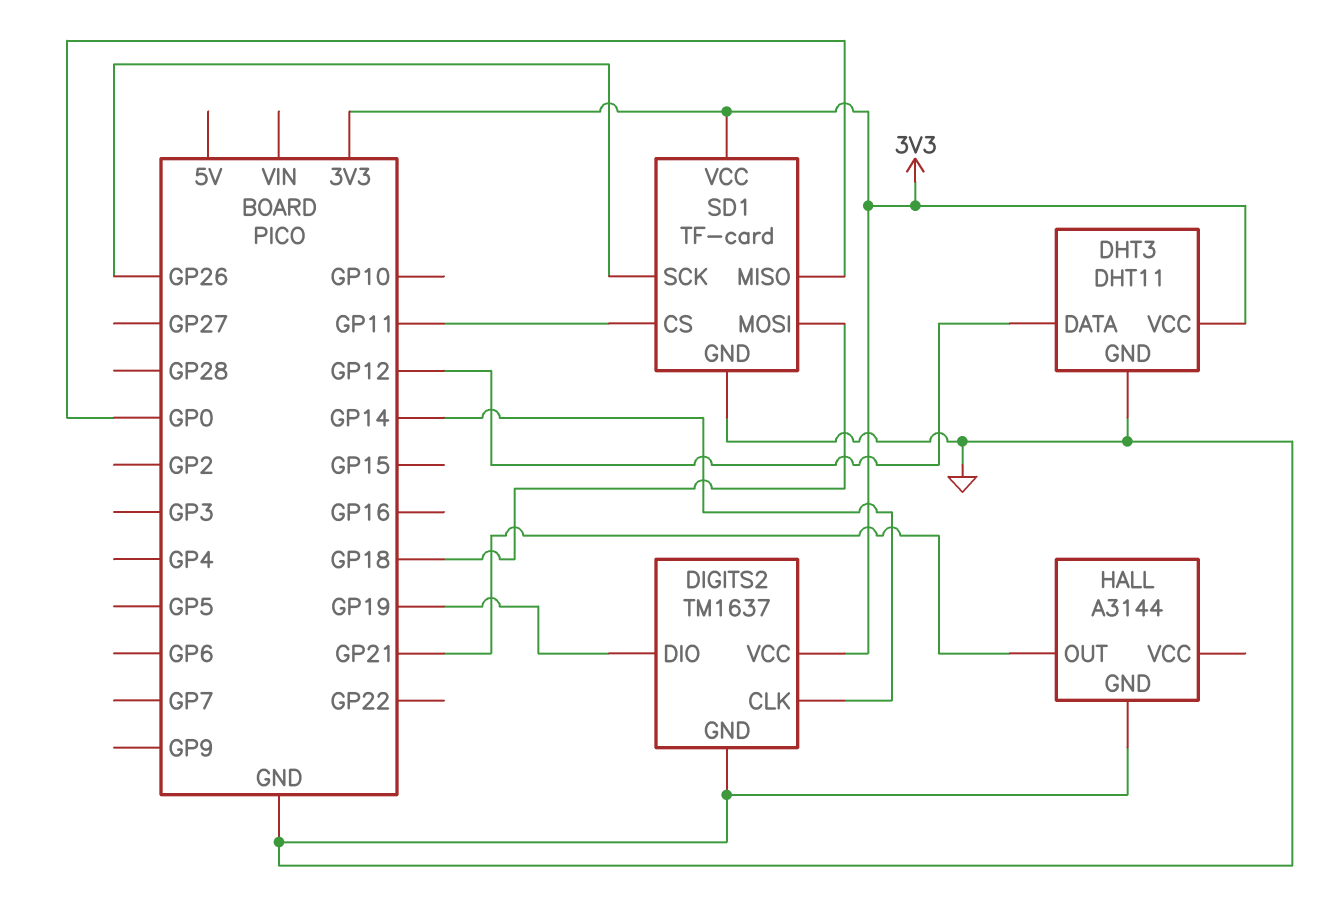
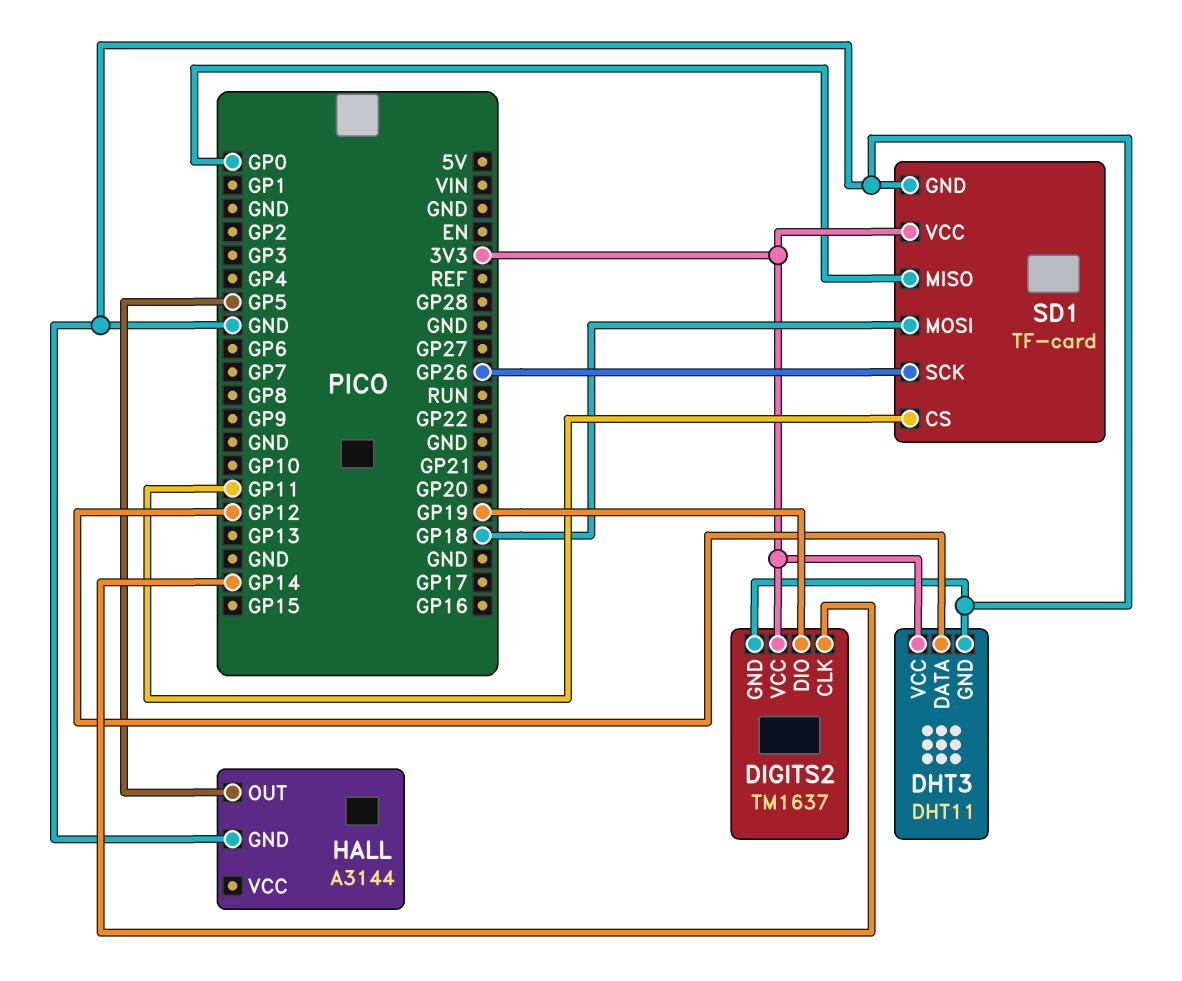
HALL pin OUT: GP21 -> GP5

